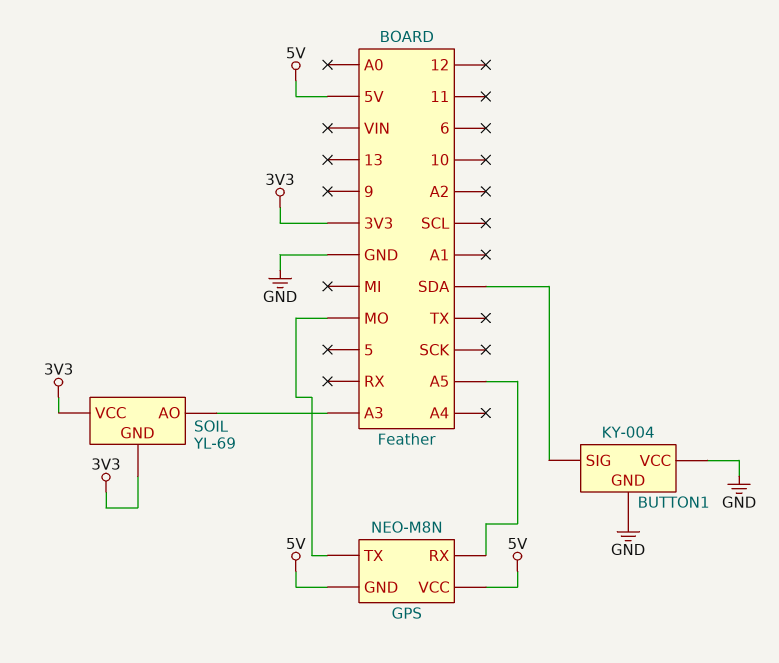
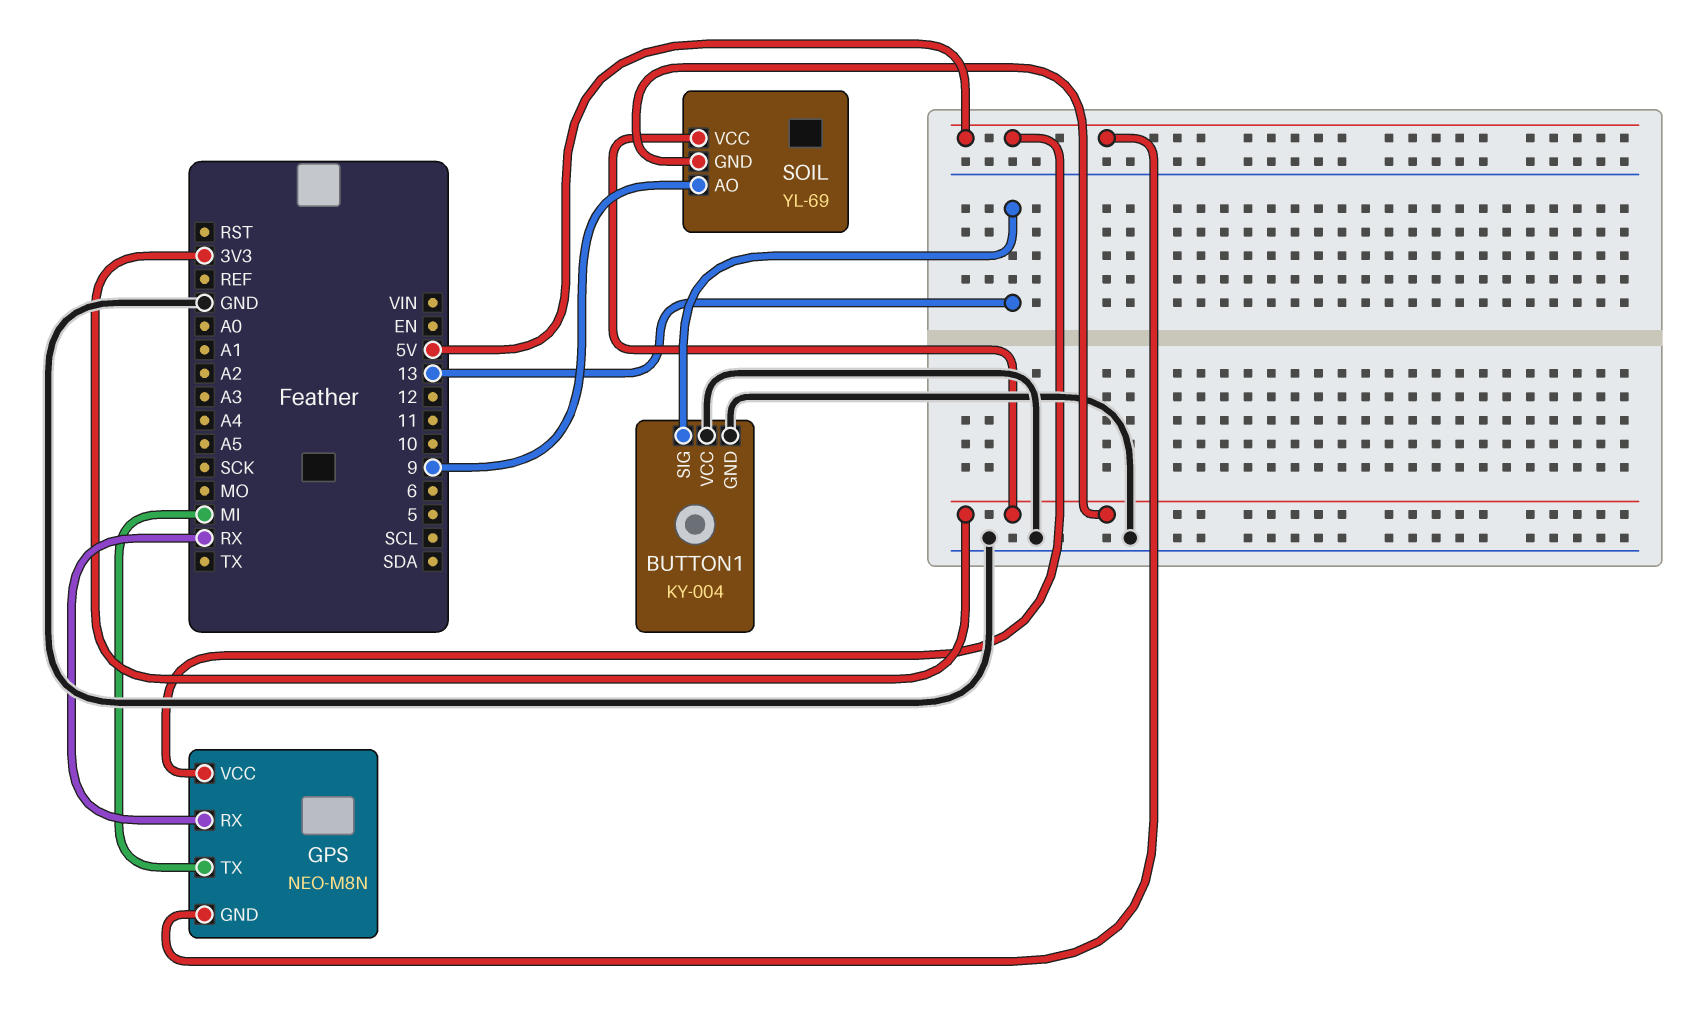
BUTTON1 pin SIG: SDA -> 13
GPS pin RX: A5 -> RX
GPS pin TX: MO -> MI
SOIL pin AO: A3 -> 9

